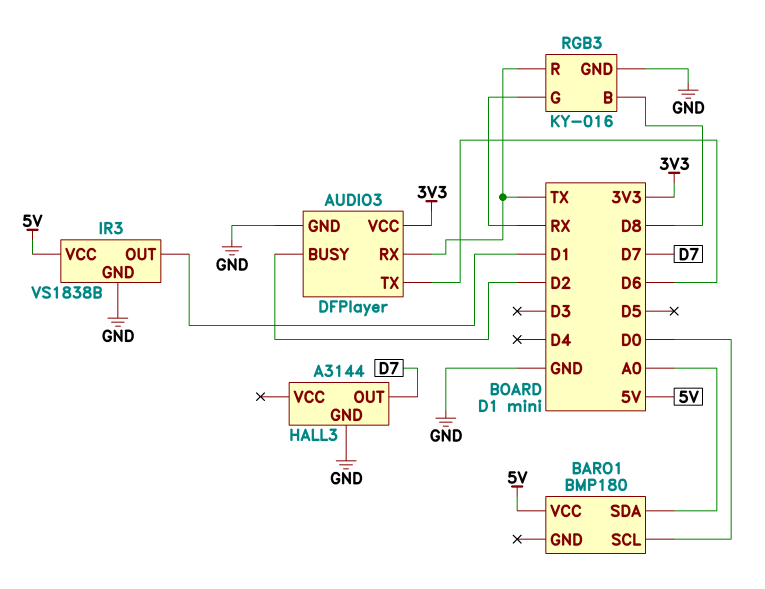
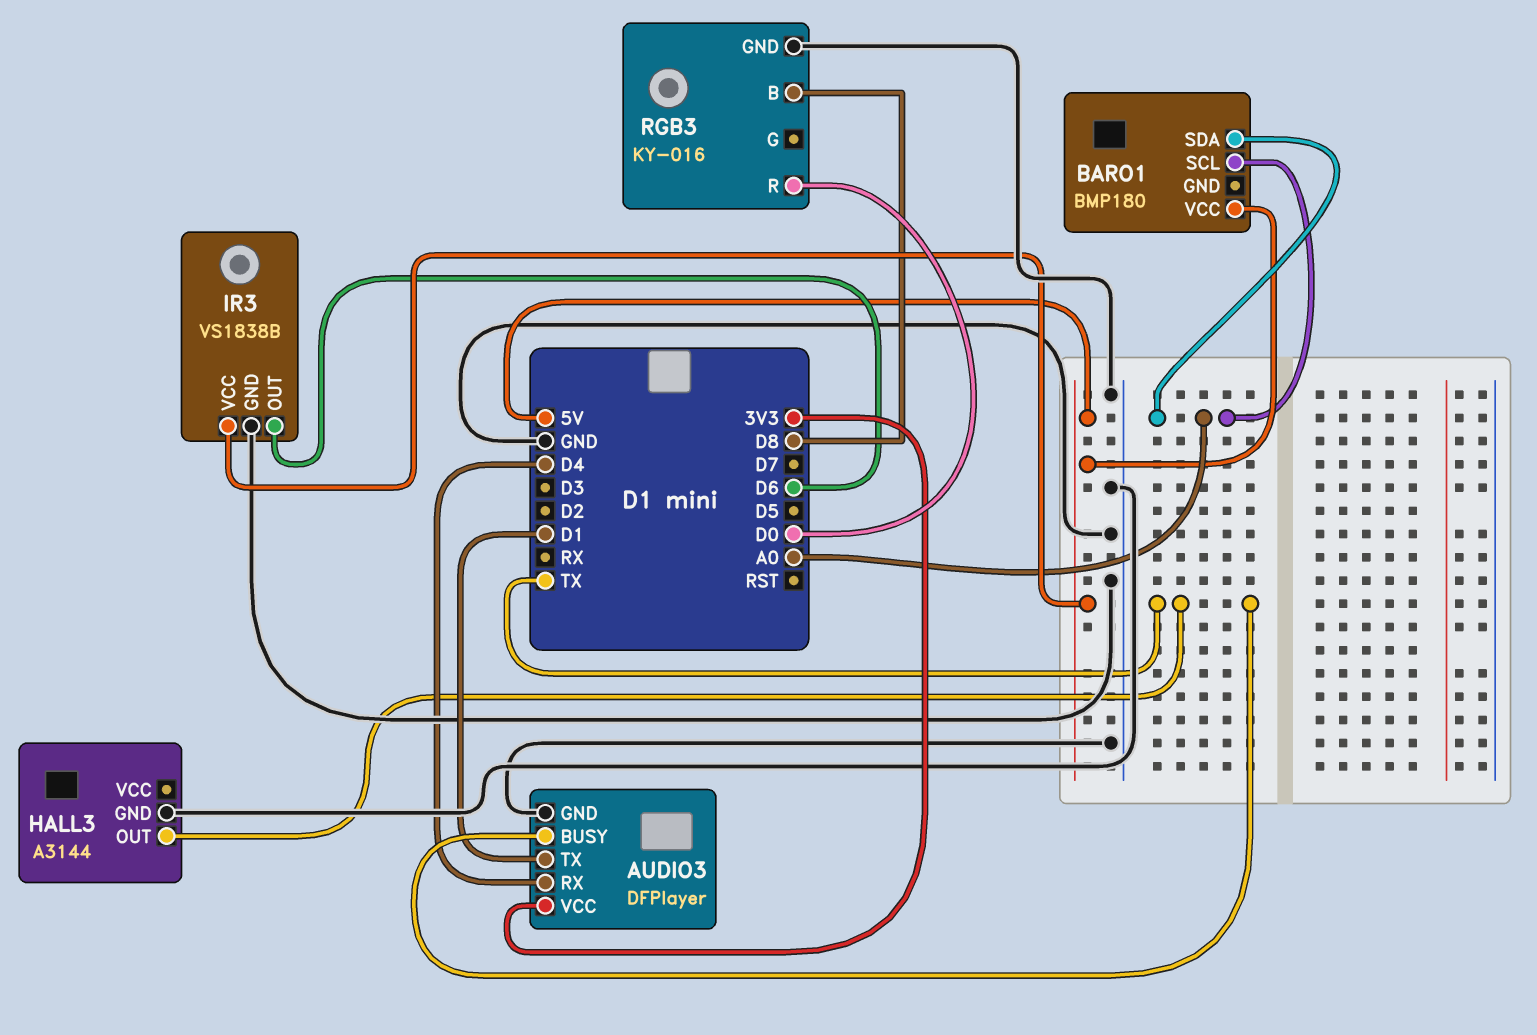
AUDIO3 pin BUSY: D2 -> TX
AUDIO3 pin RX: TX -> D4
AUDIO3 pin TX: D6 -> D1
BARO1 pin SCL: D0 -> A0
HALL3 pin OUT: D7 -> TX
IR3 pin OUT: D1 -> D6
RGB3 pin G: RX -> none
RGB3 pin R: TX -> D0

